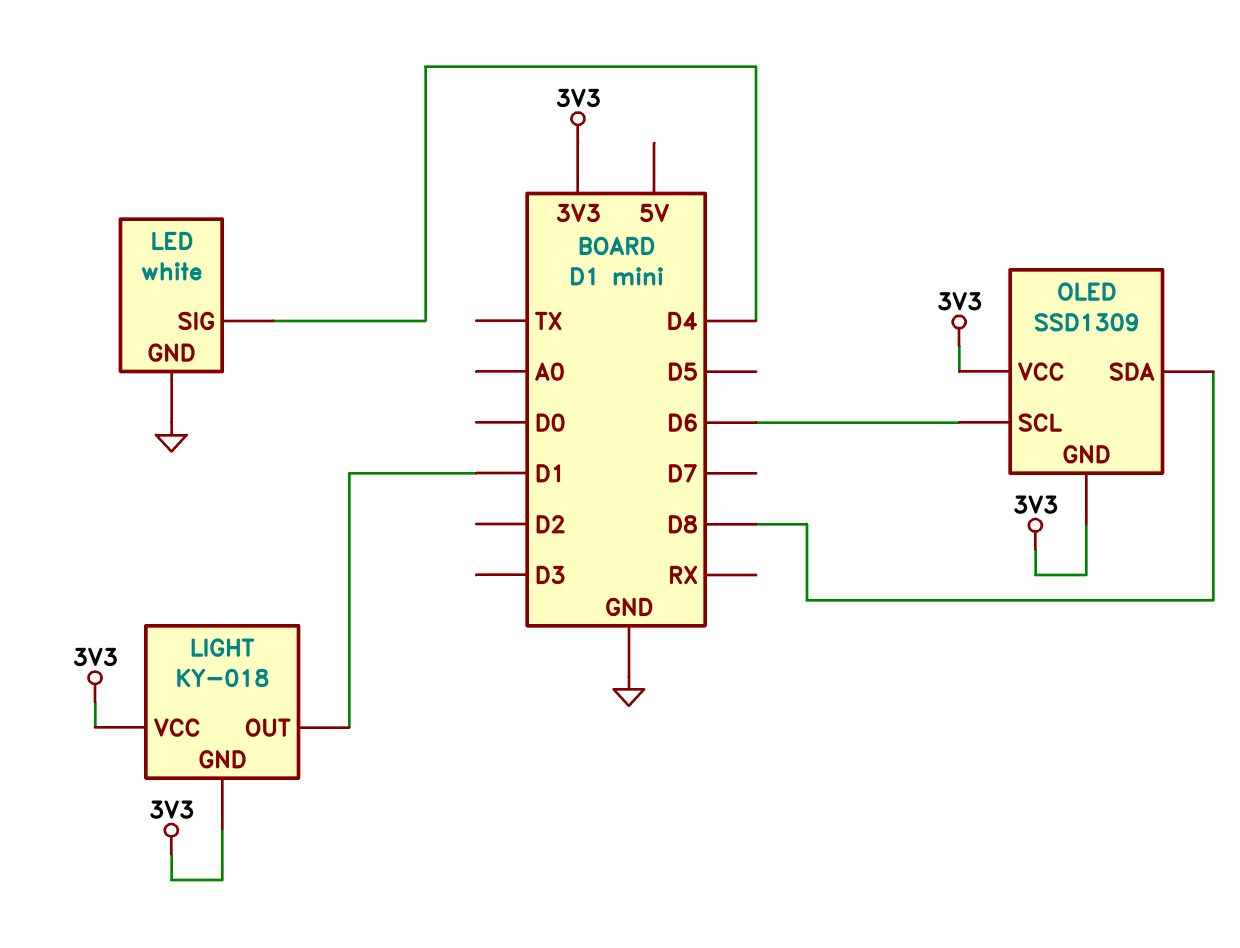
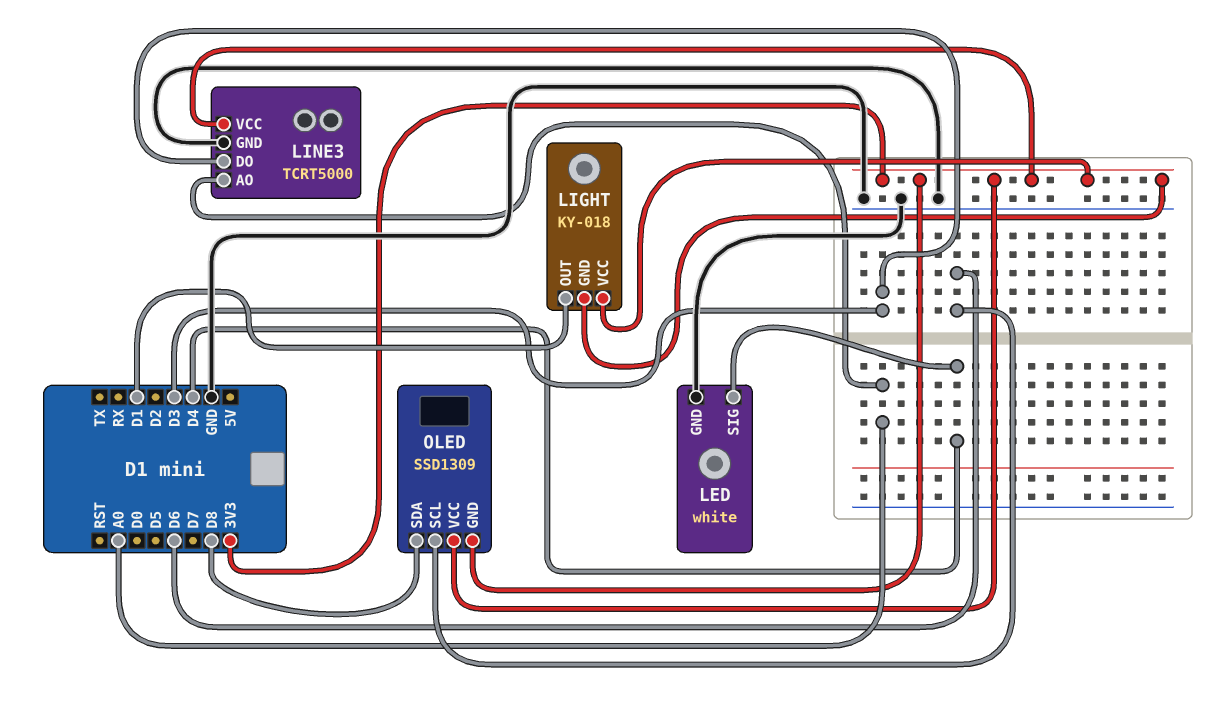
LINE3: none -> TCRT5000
LINE3 pin AO: none -> A0
LINE3 pin DO: none -> D3
LINE3 pin GND: none -> GND
LINE3 pin VCC: none -> 3V3

